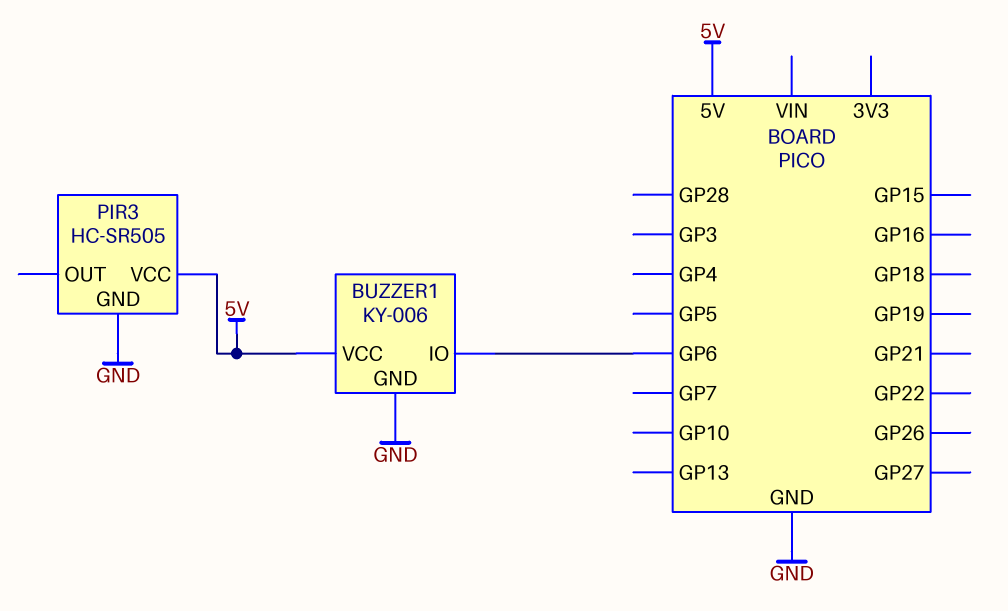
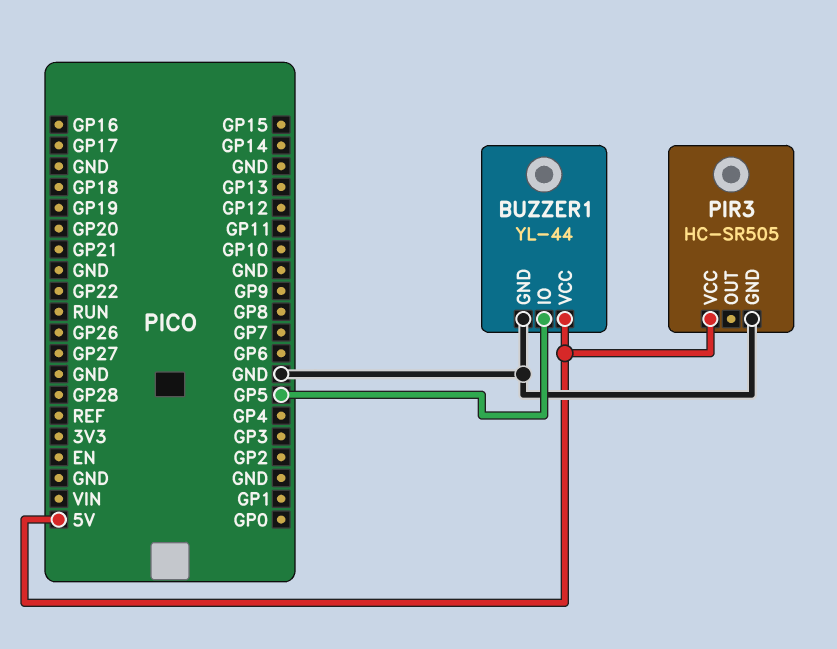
BUZZER1: KY-006 -> YL-44
BUZZER1 pin IO: GP6 -> GP5

